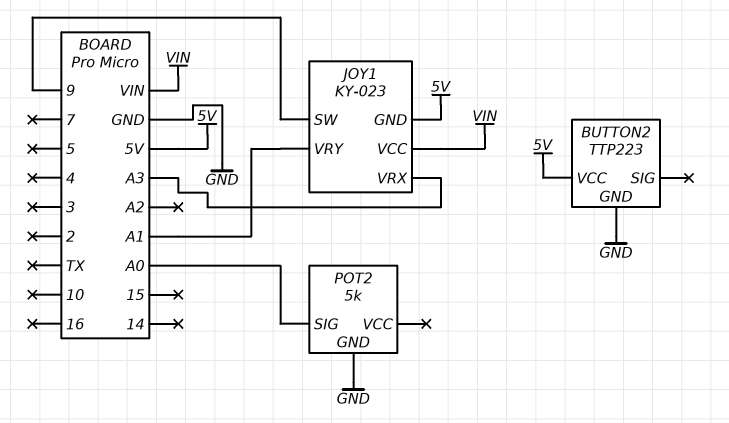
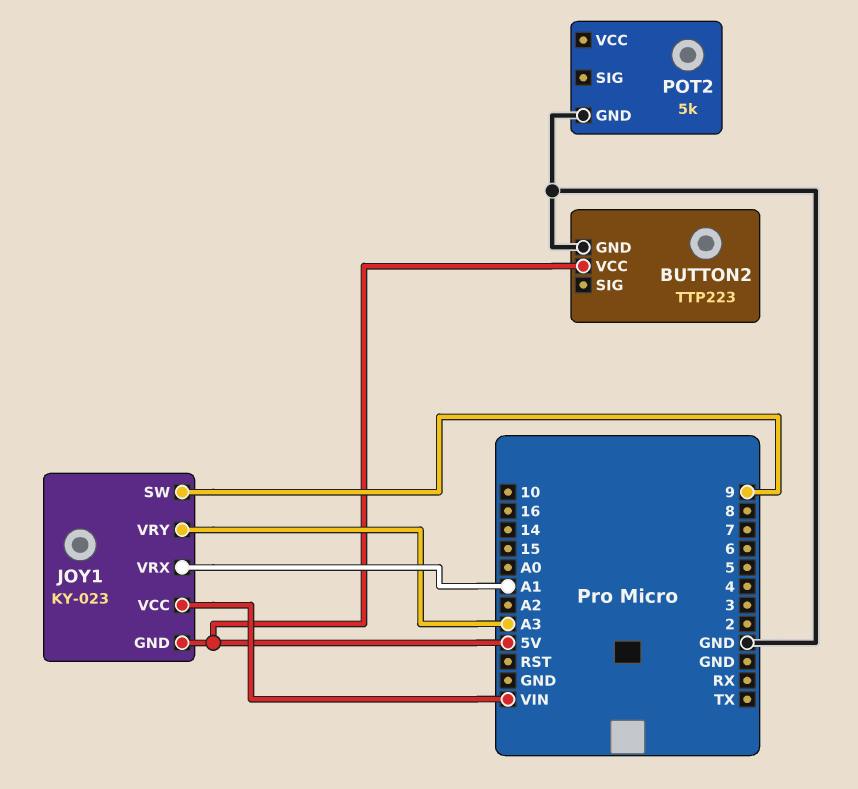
JOY1 pin VRX: A3 -> A1
JOY1 pin VRY: A1 -> A3
POT2 pin SIG: A0 -> none

